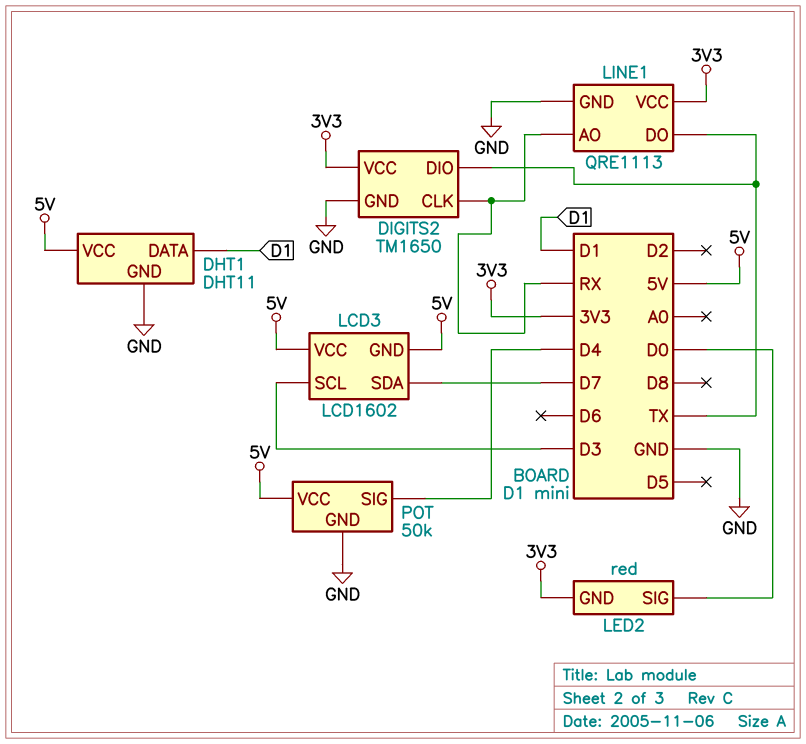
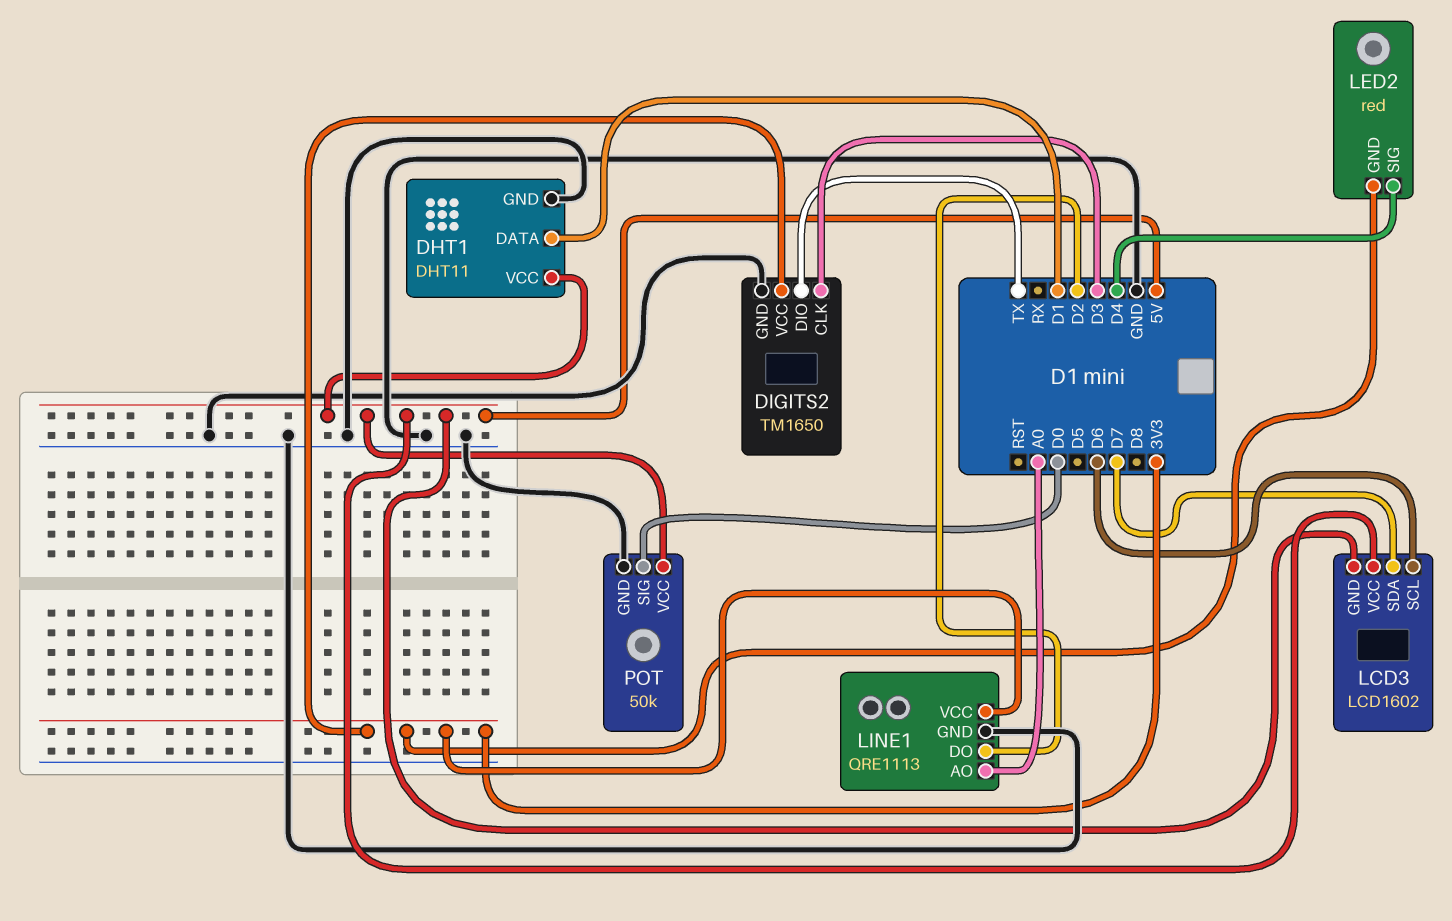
DIGITS2 pin CLK: RX -> D3
LCD3 pin SCL: D3 -> D6
LED2 pin SIG: D0 -> D4
LINE1 pin AO: RX -> A0
LINE1 pin DO: TX -> D2
POT pin SIG: D4 -> D0

